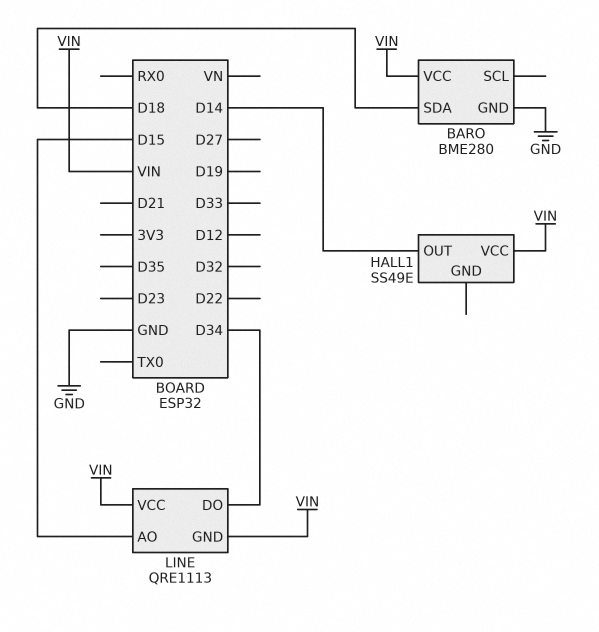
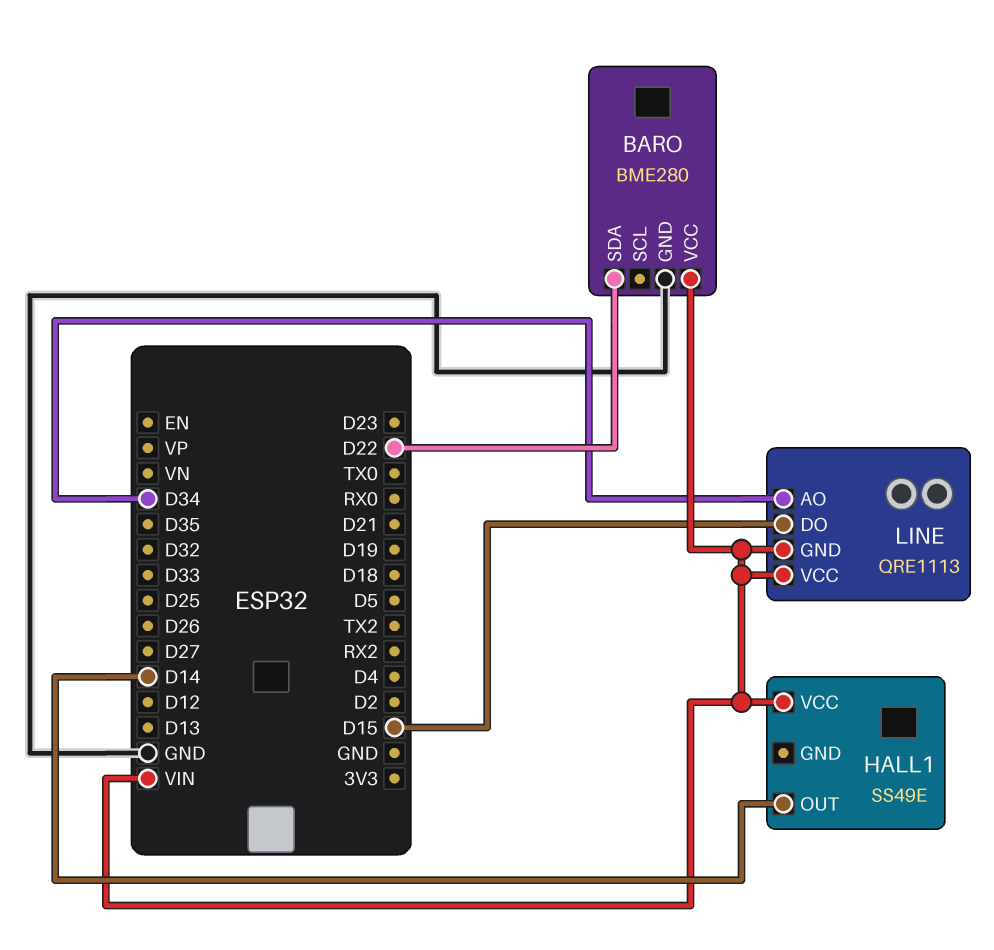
BARO pin SDA: D18 -> D22
LINE pin AO: D15 -> D34
LINE pin DO: D34 -> D15

